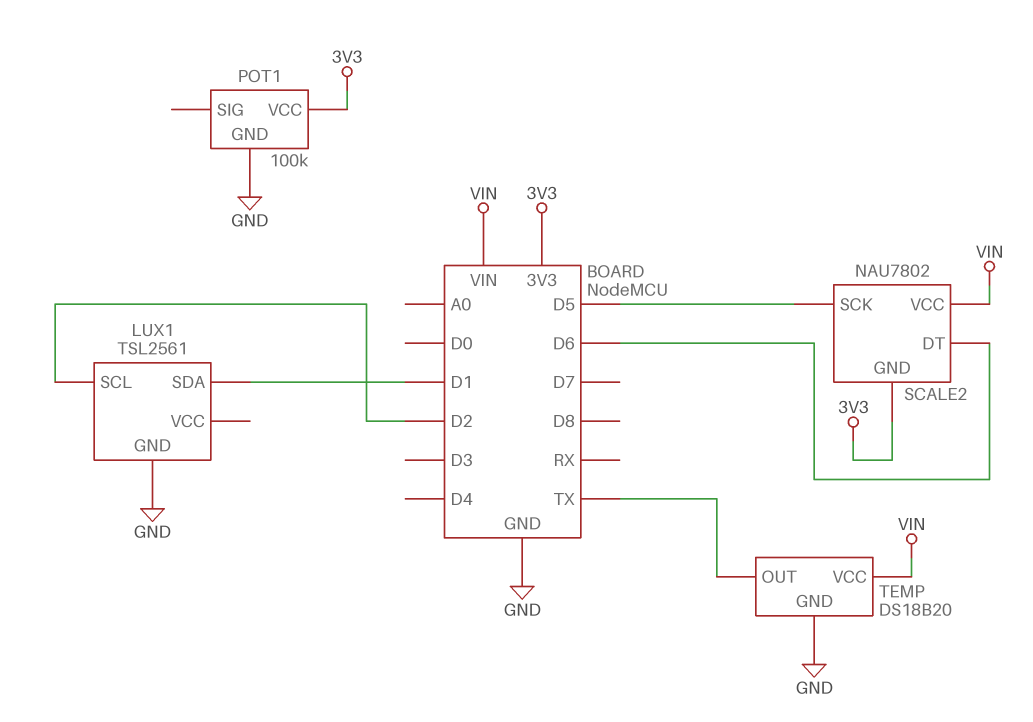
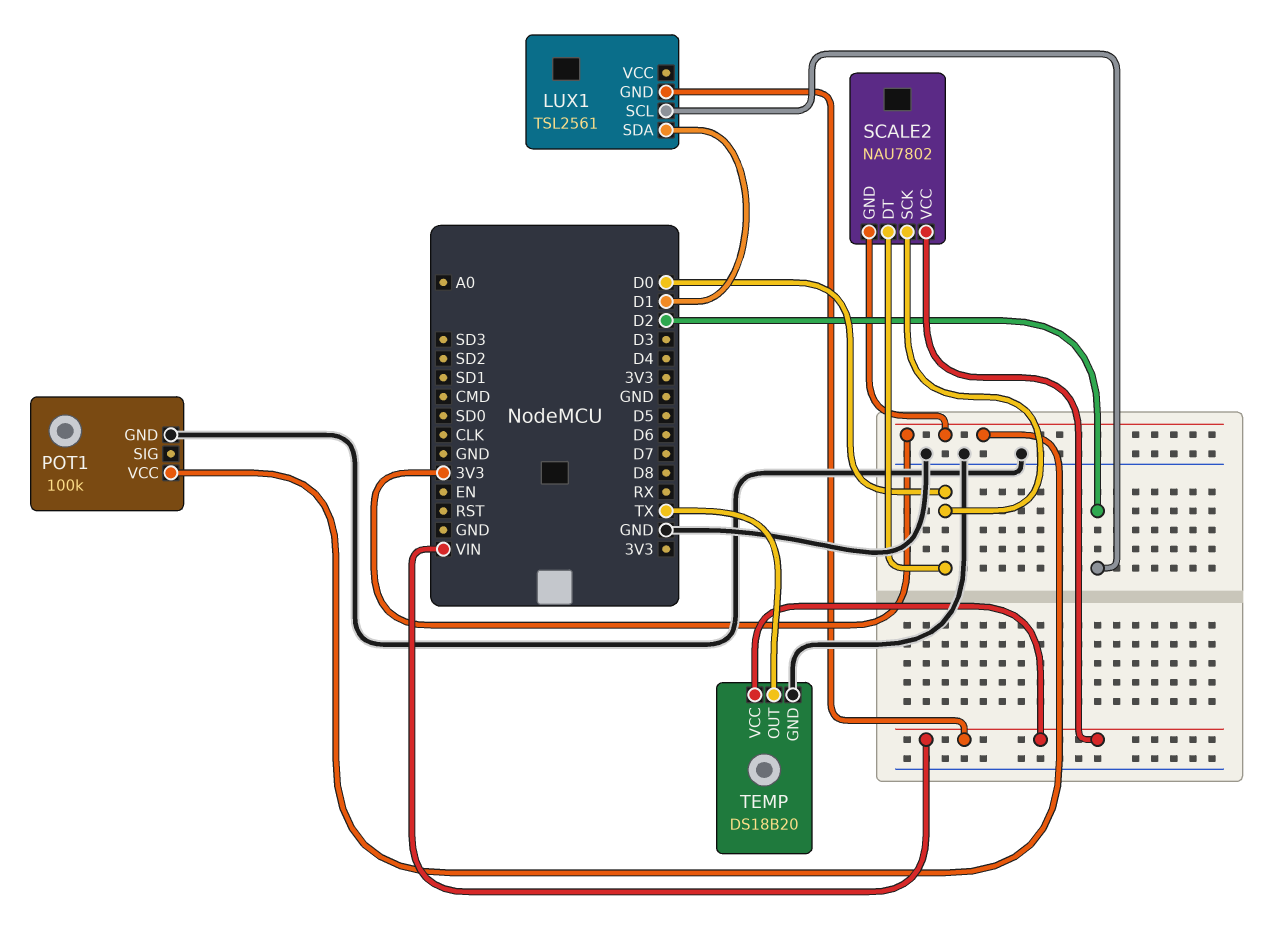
LUX1 pin GND: GND -> VIN
SCALE2 pin DT: D6 -> D0
SCALE2 pin SCK: D5 -> D0

